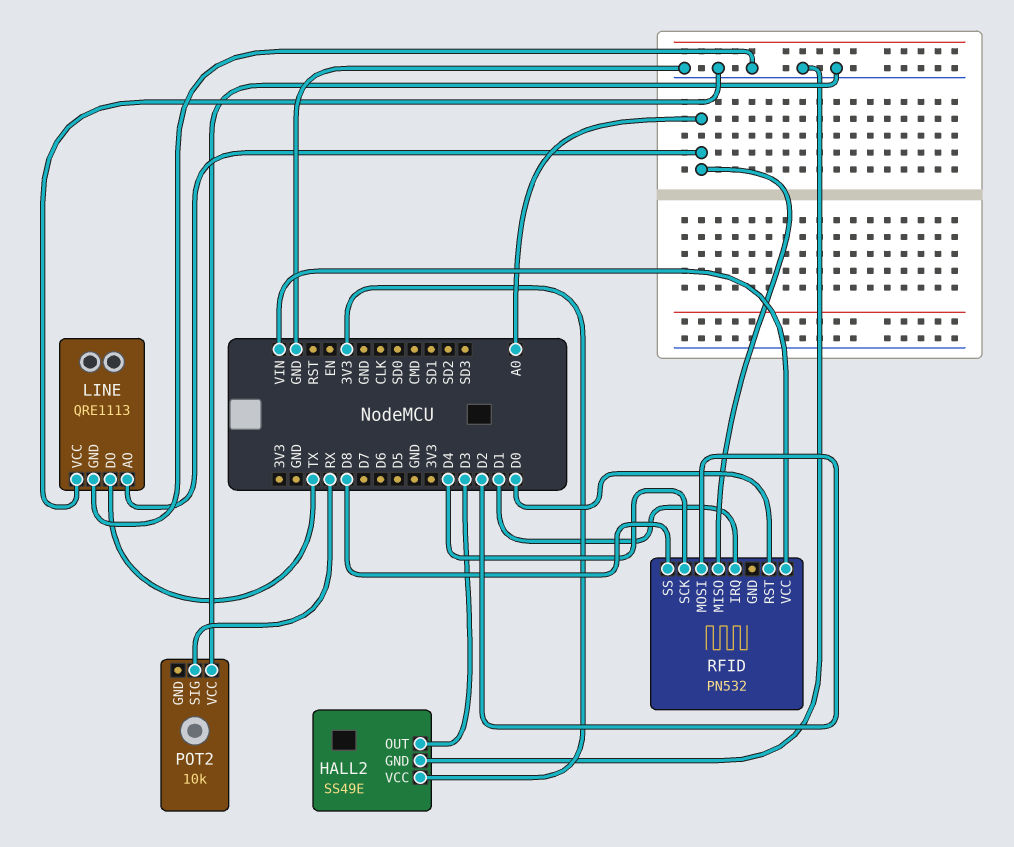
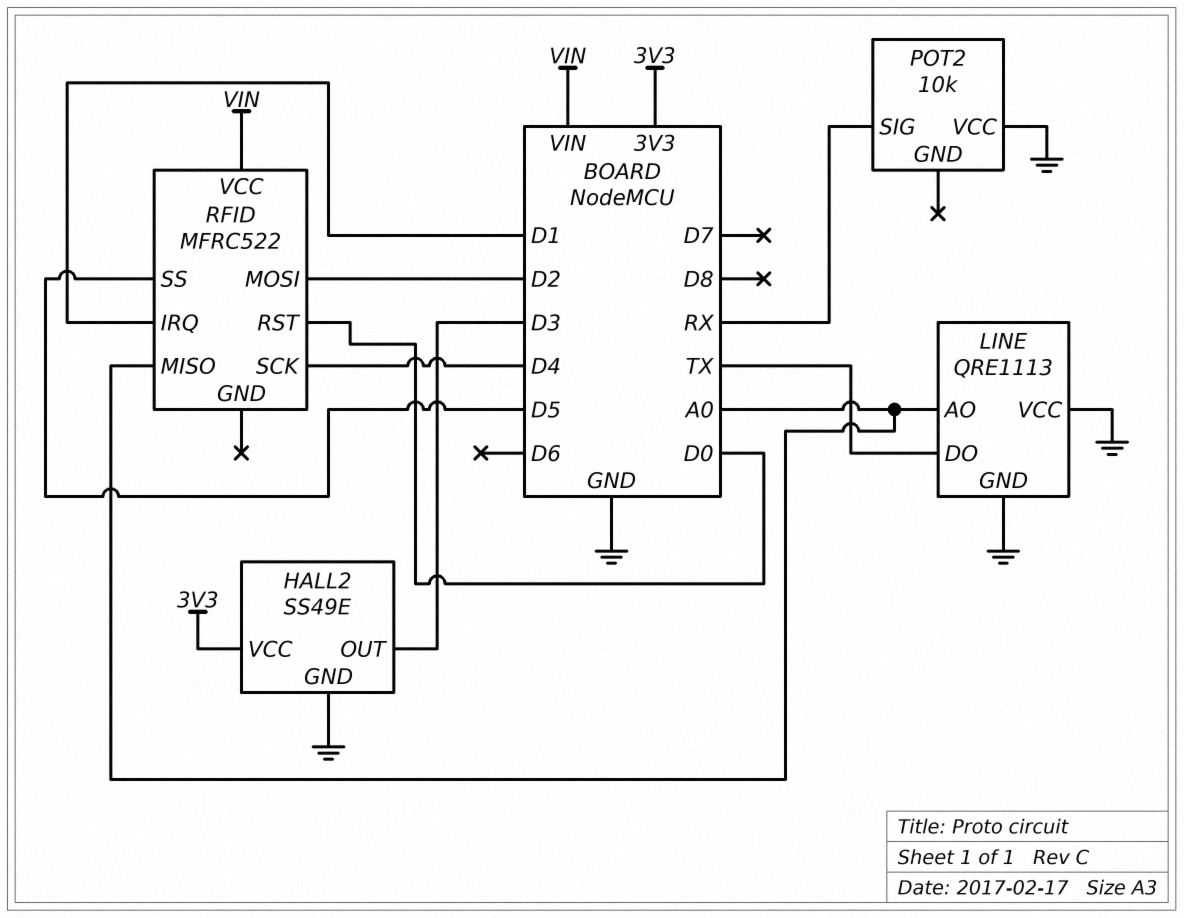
RFID: PN532 -> MFRC522
RFID pin SS: D8 -> D5

